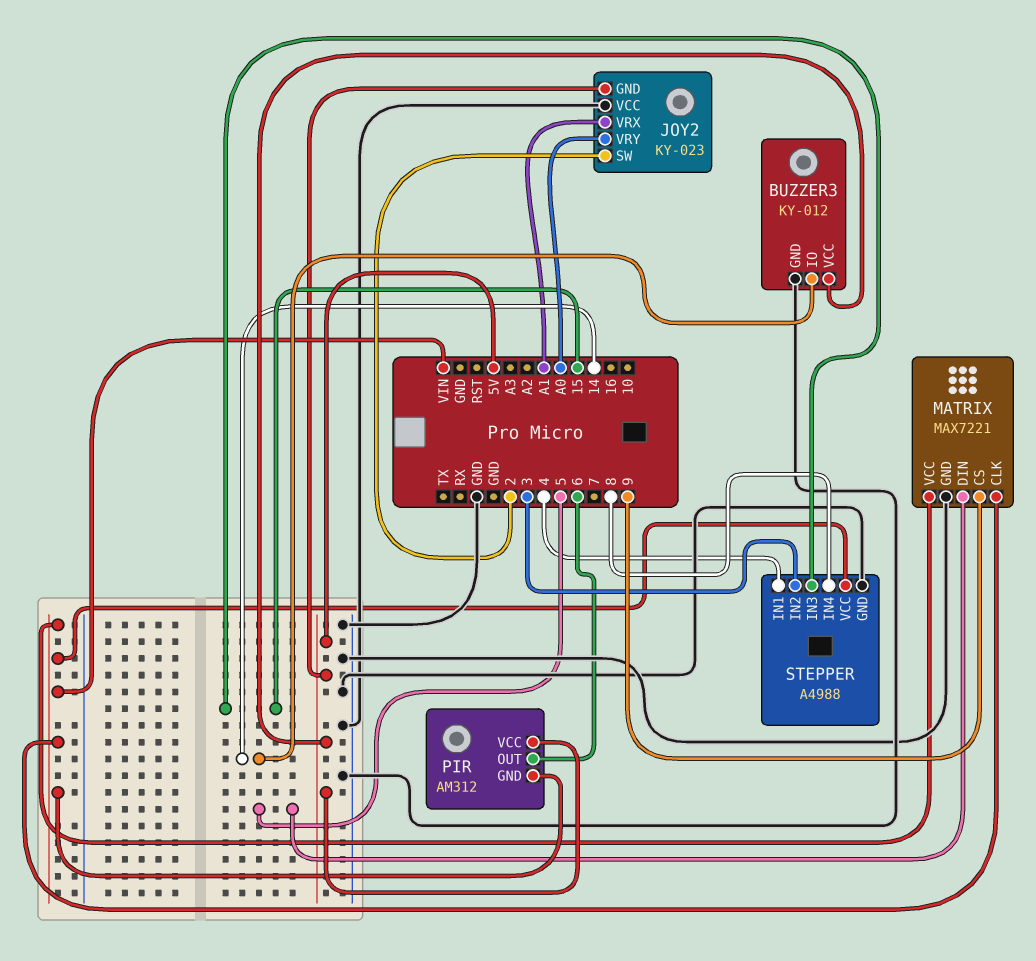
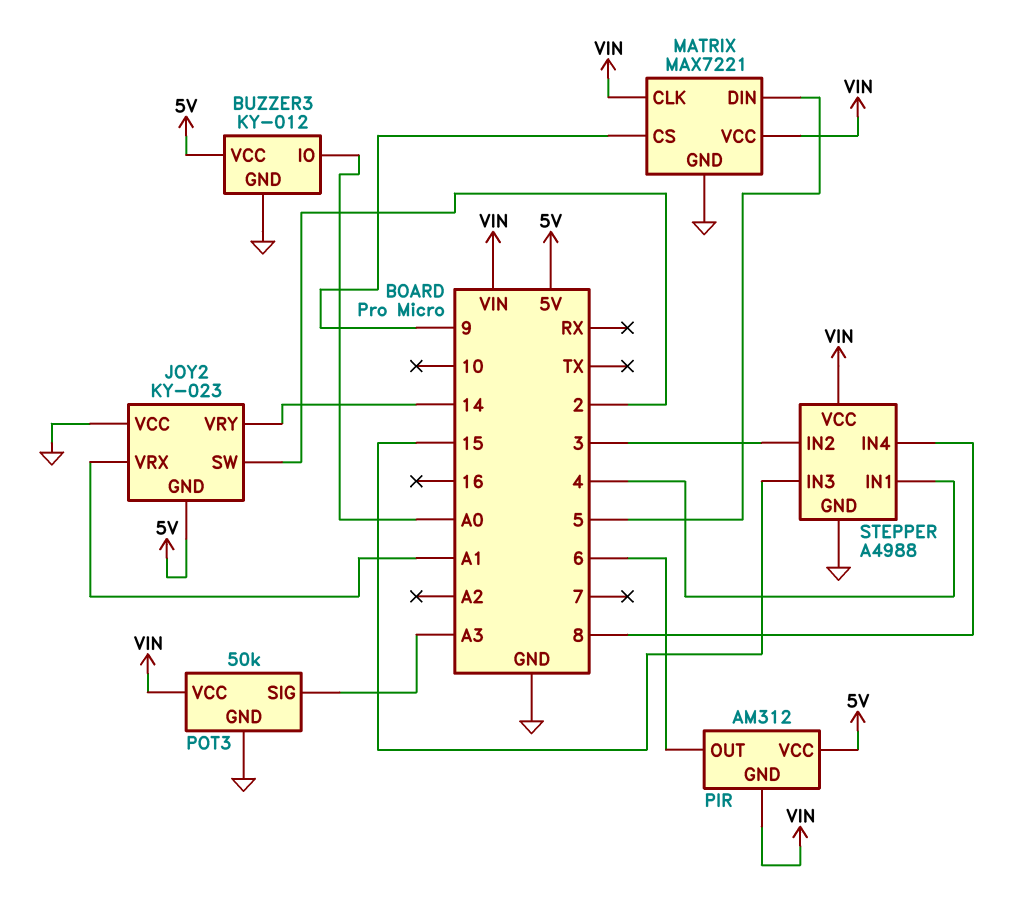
BUZZER3 pin IO: 14 -> A0
JOY2 pin VRY: A0 -> 14
POT3: none -> 50k
POT3 pin GND: none -> GND
POT3 pin SIG: none -> A3
POT3 pin VCC: none -> VIN

